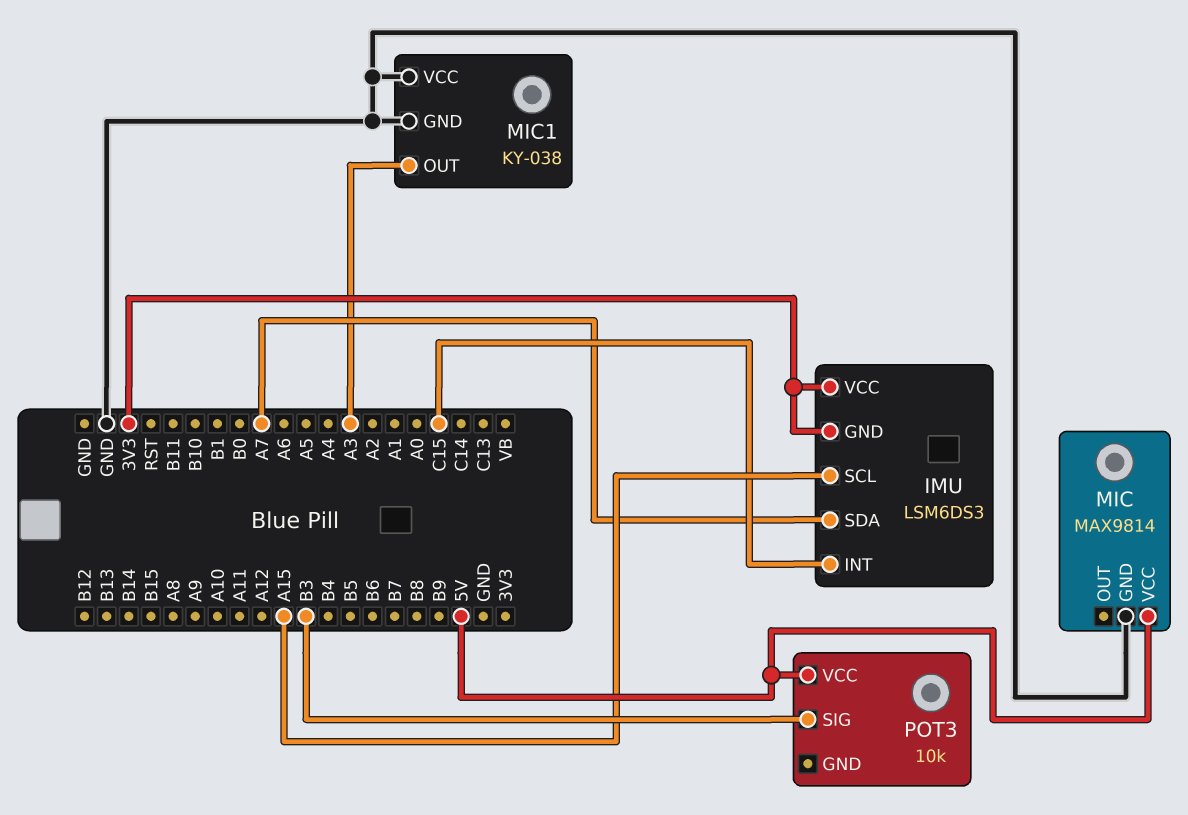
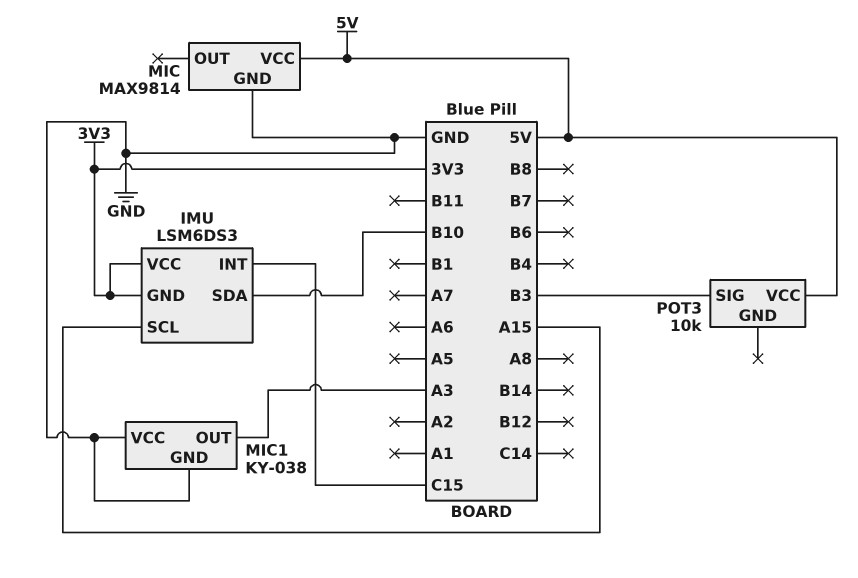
IMU pin SDA: A7 -> B10

